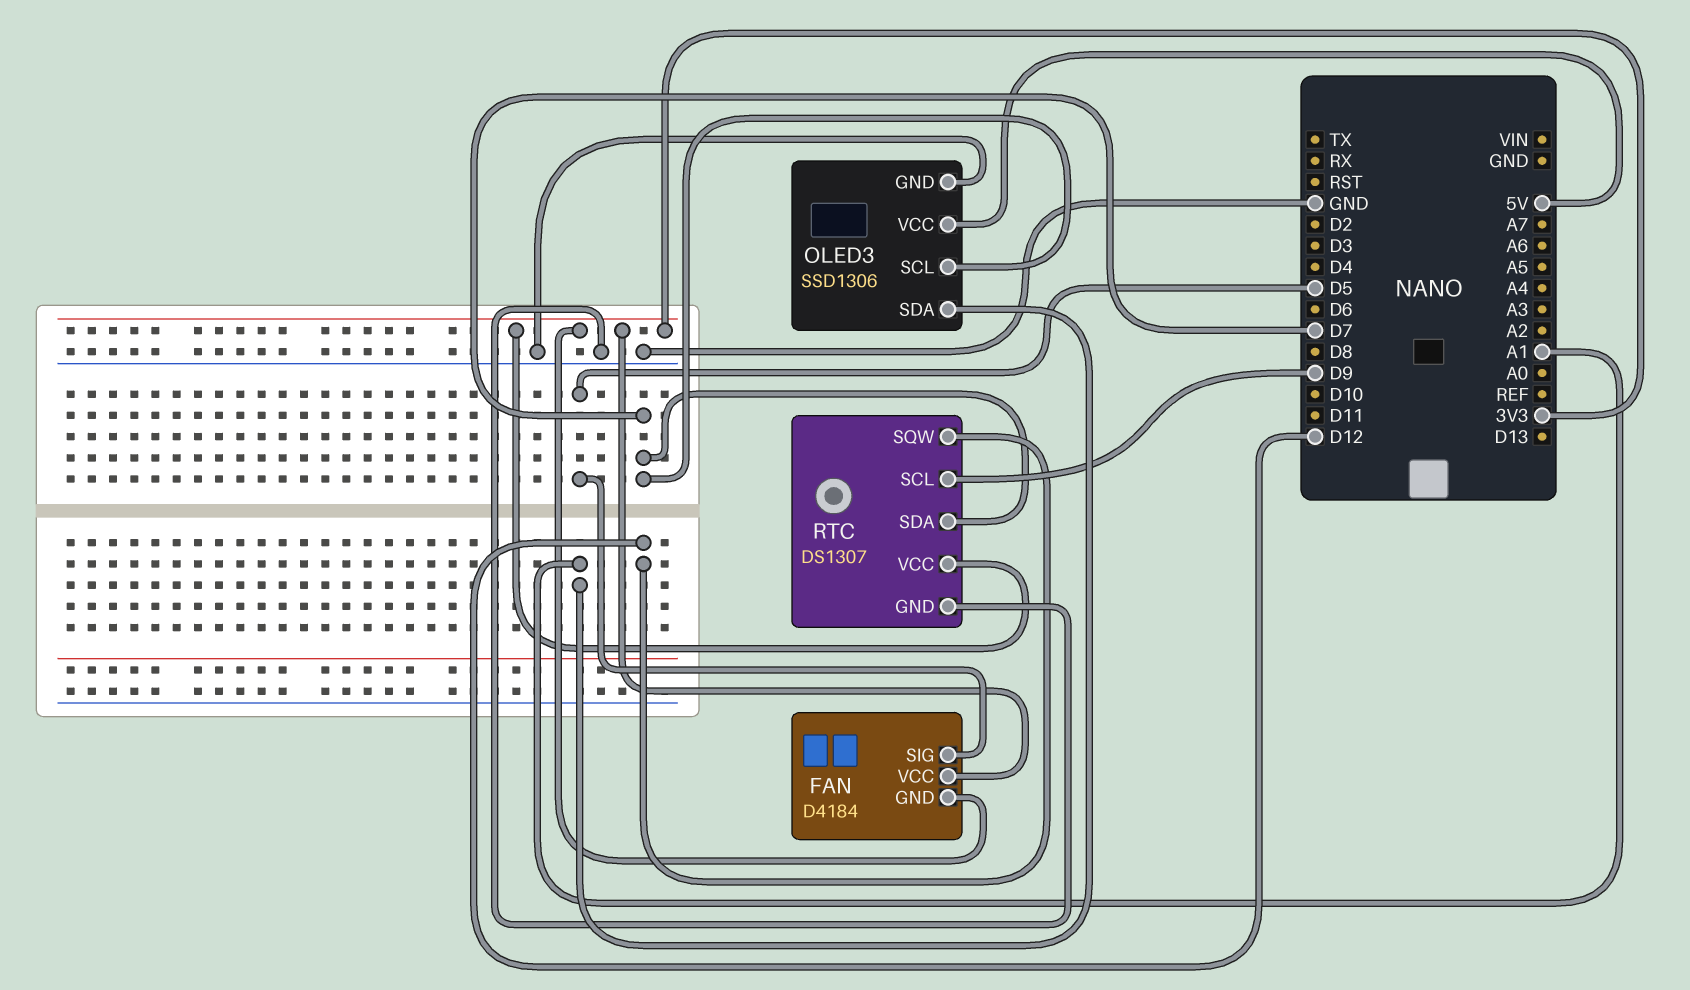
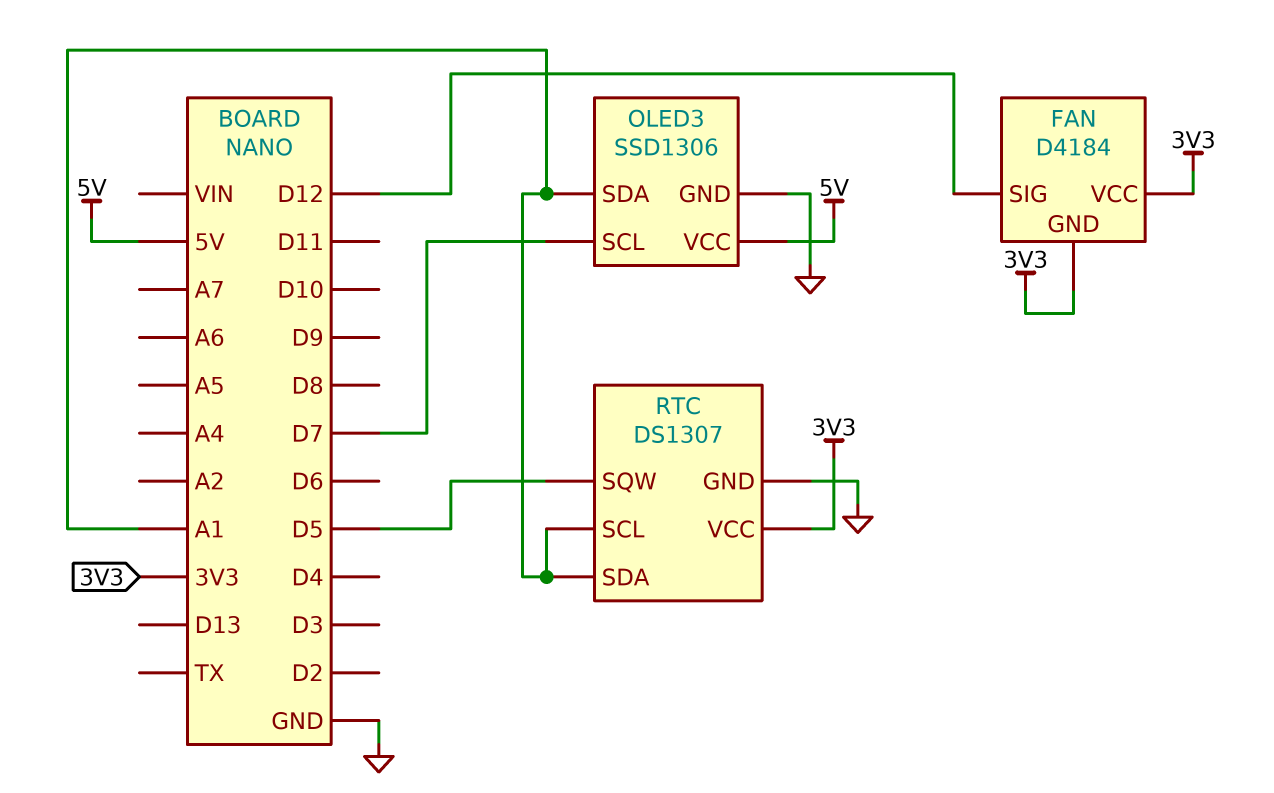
FAN pin SIG: D5 -> D12
RTC pin SCL: D9 -> A1
RTC pin SDA: D7 -> A1
RTC pin SQW: D12 -> D5

